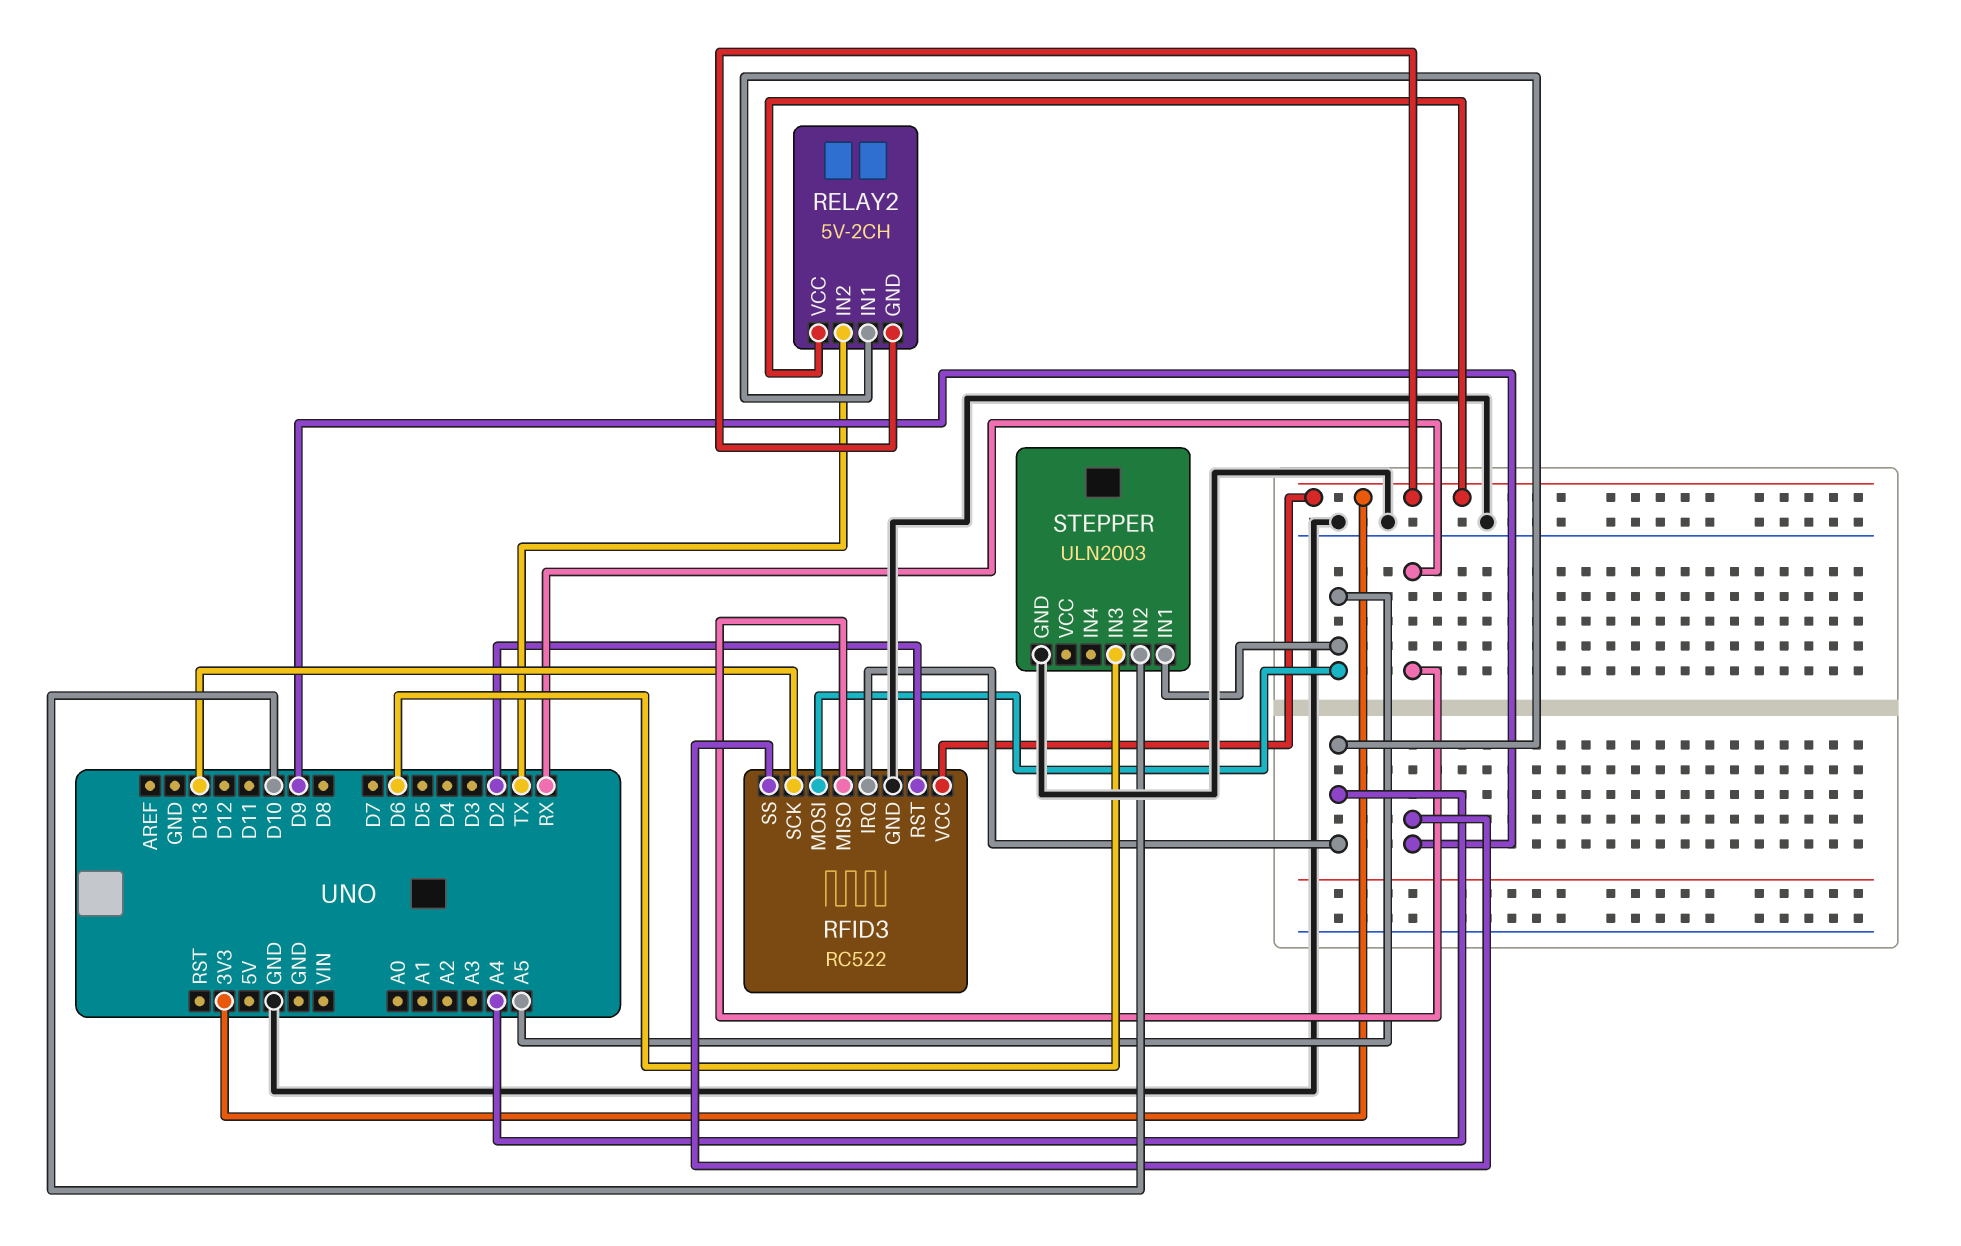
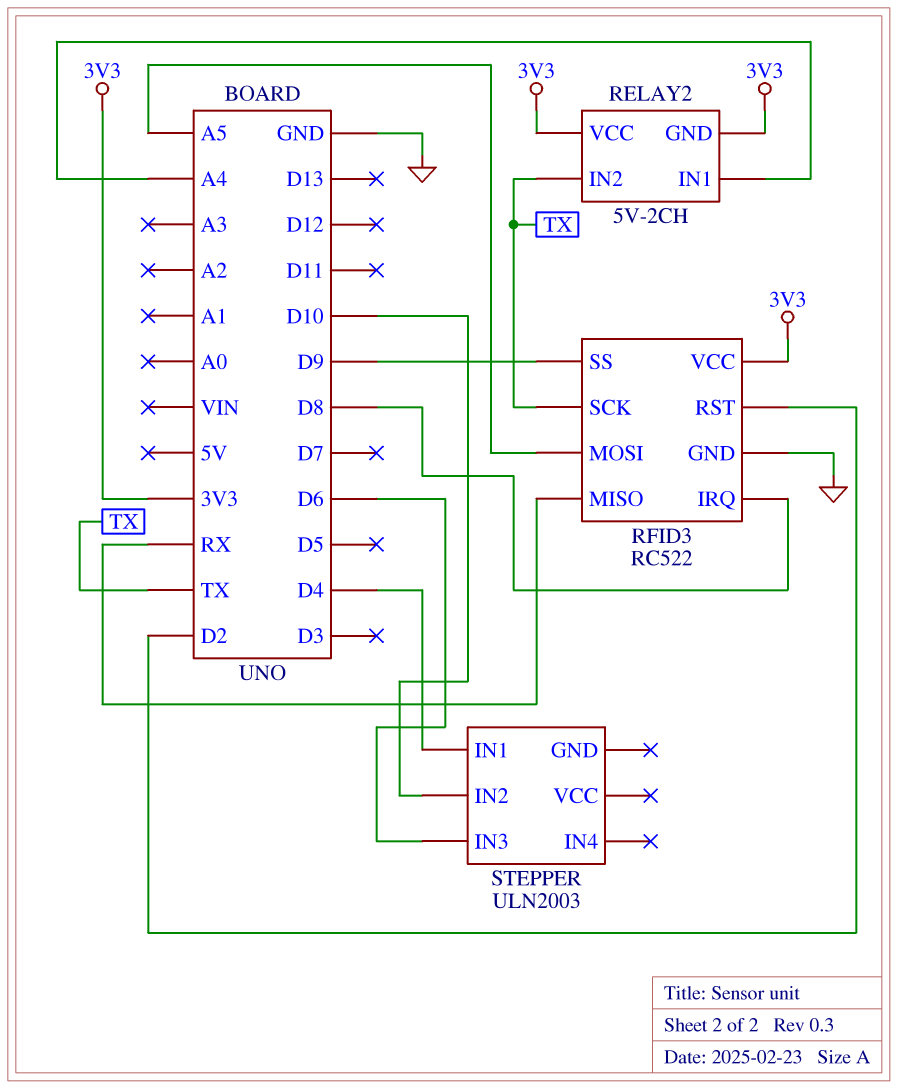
RFID3 pin IRQ: A4 -> D8
RFID3 pin SCK: D13 -> TX
STEPPER pin GND: GND -> none
STEPPER pin IN1: A5 -> D4

